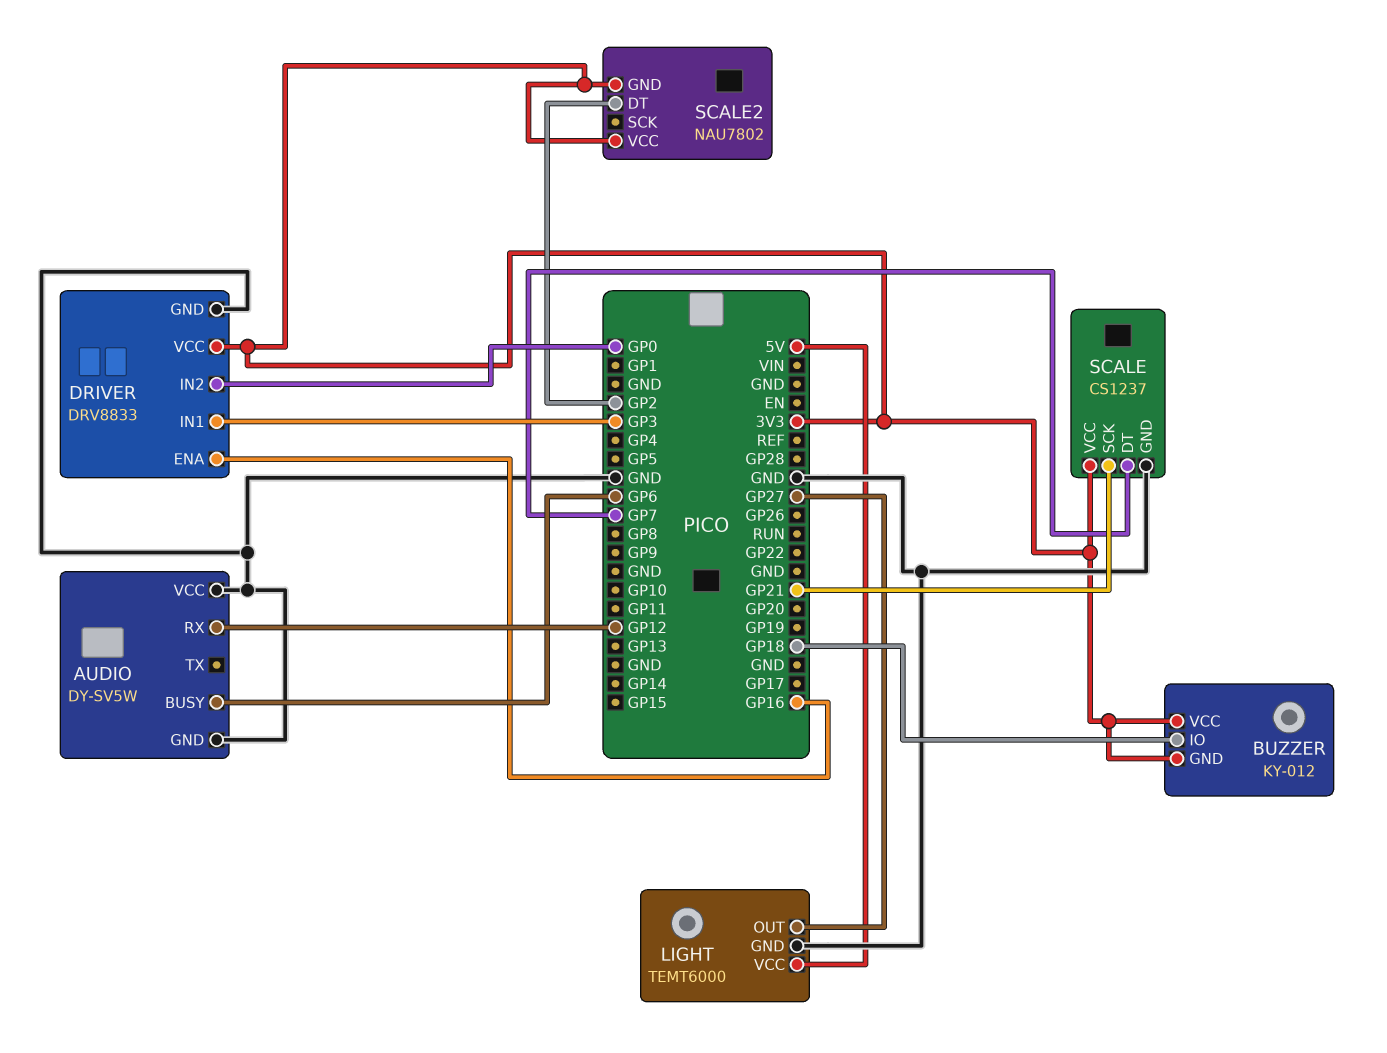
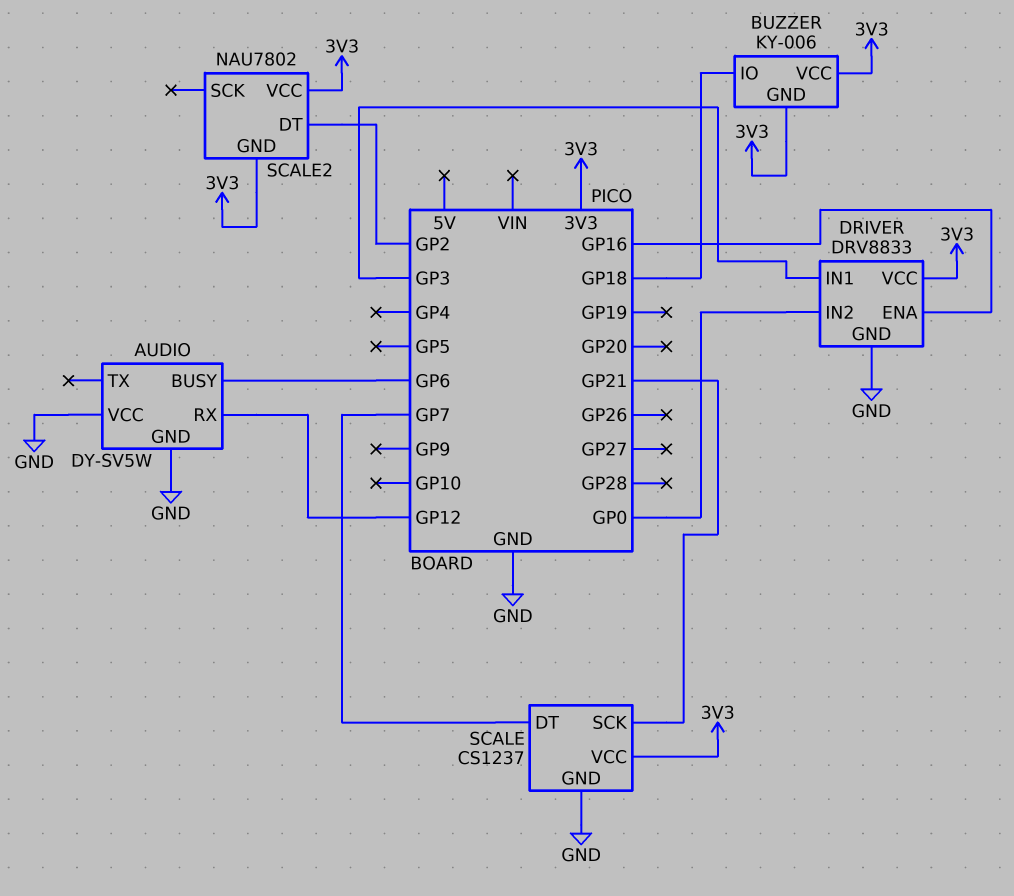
BUZZER: KY-012 -> KY-006
LIGHT: TEMT6000 -> none
LIGHT pin GND: GND -> none
LIGHT pin OUT: GP27 -> none
LIGHT pin VCC: 5V -> none

